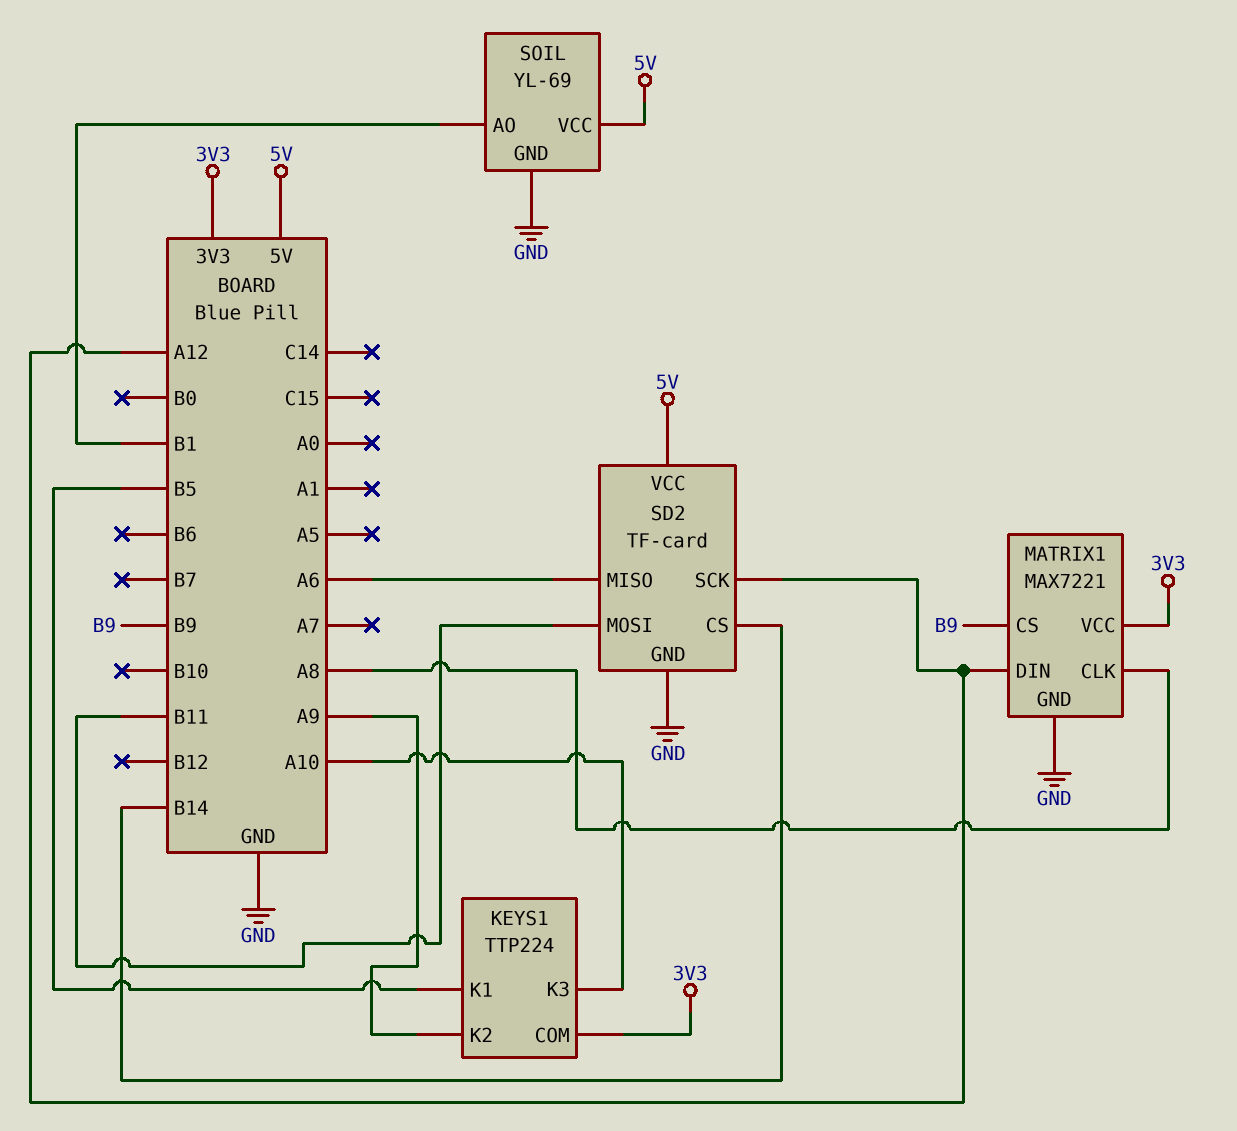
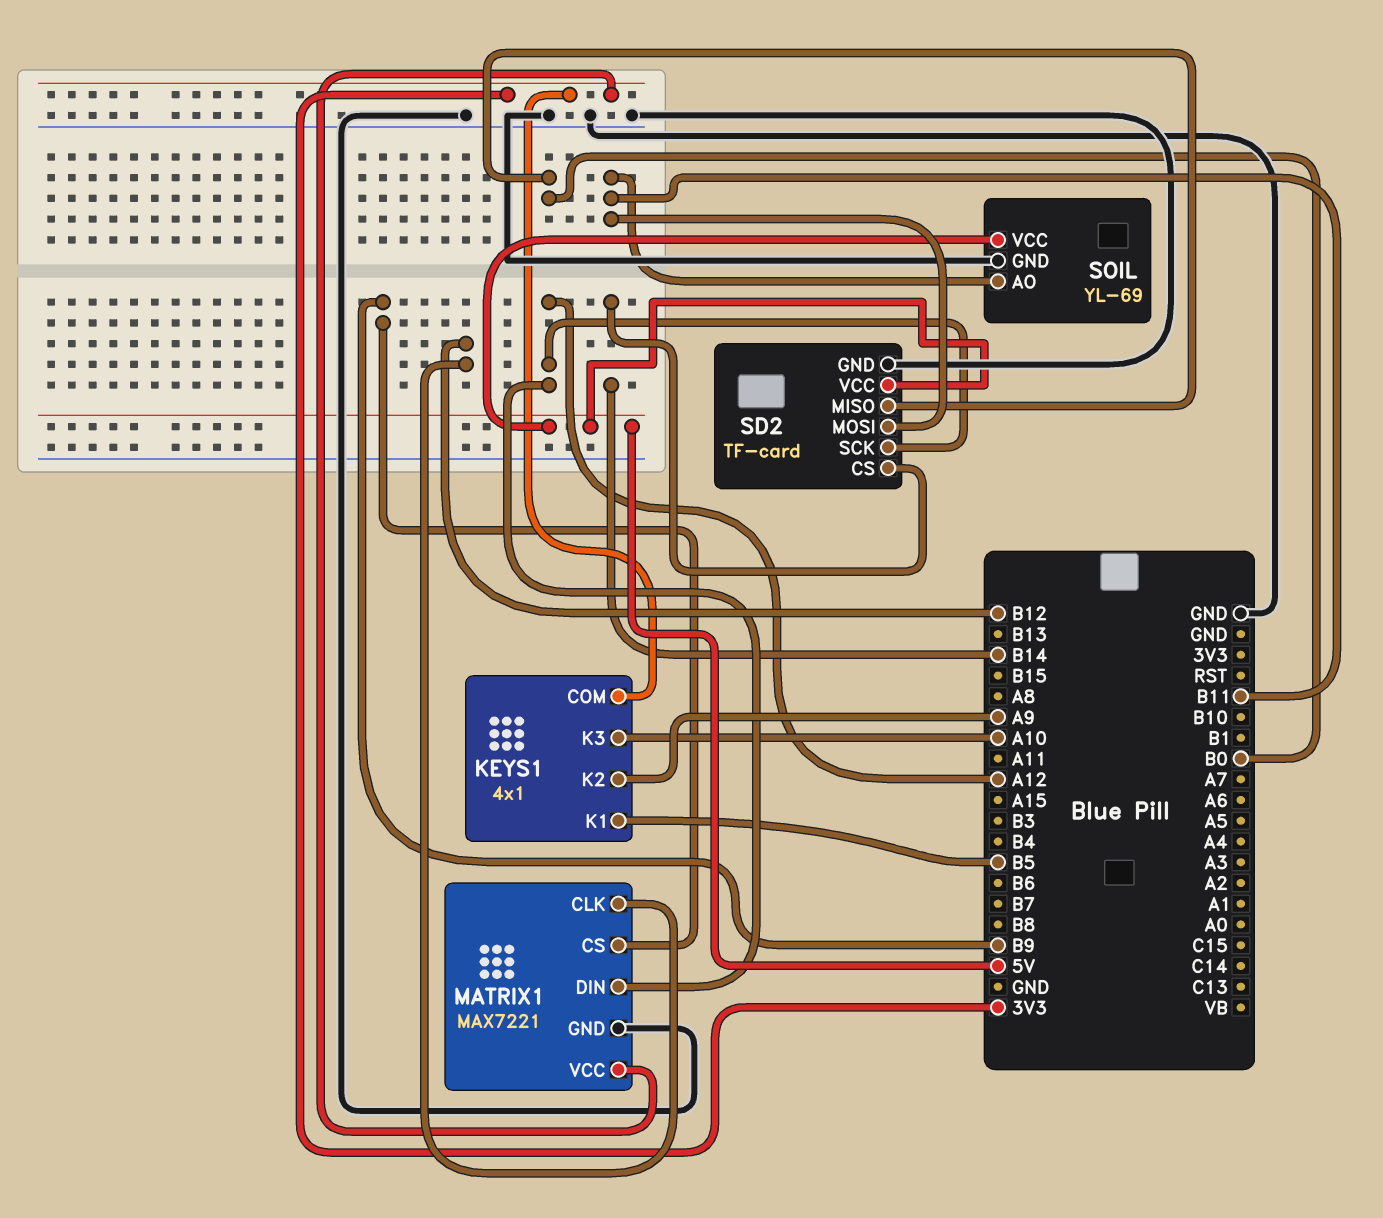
KEYS1: TTP224 -> 4x1
MATRIX1 pin CLK: A8 -> B12
SD2 pin MISO: A6 -> B0
SOIL pin AO: B1 -> B11

